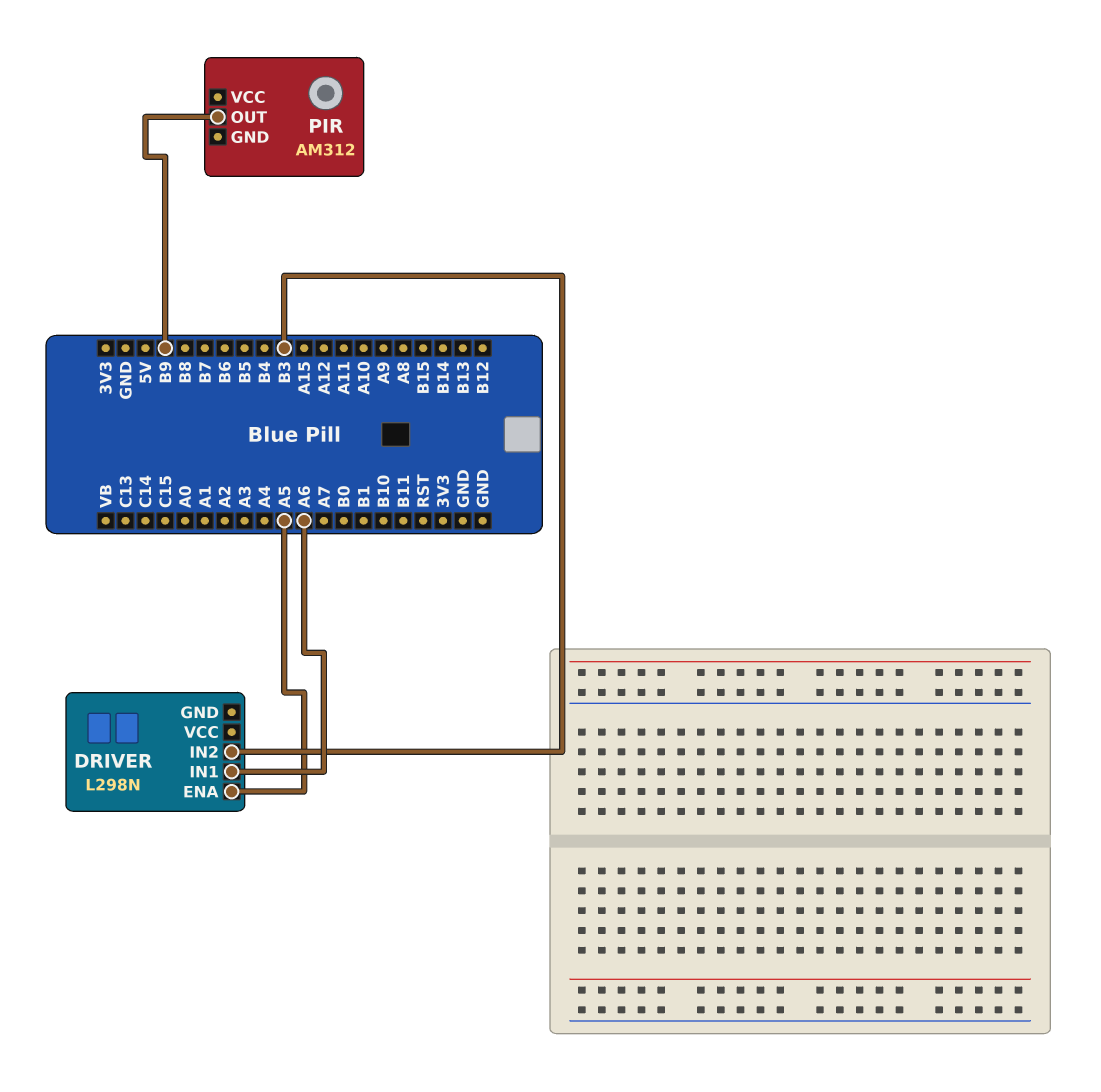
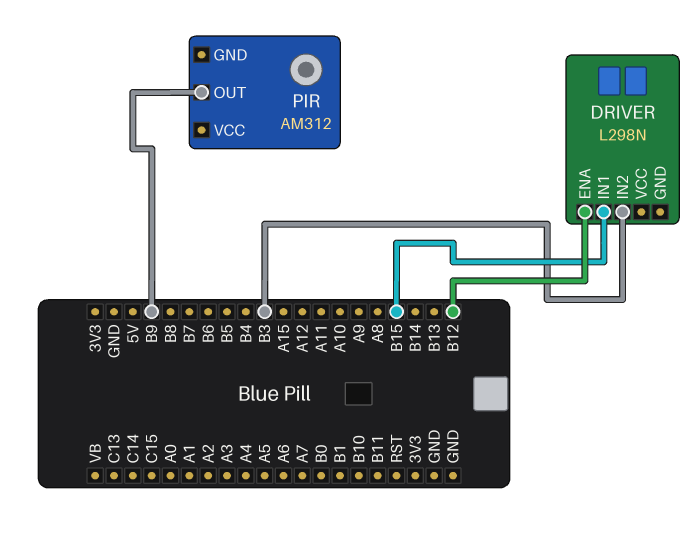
DRIVER pin ENA: A5 -> B12
DRIVER pin IN1: A6 -> B15

